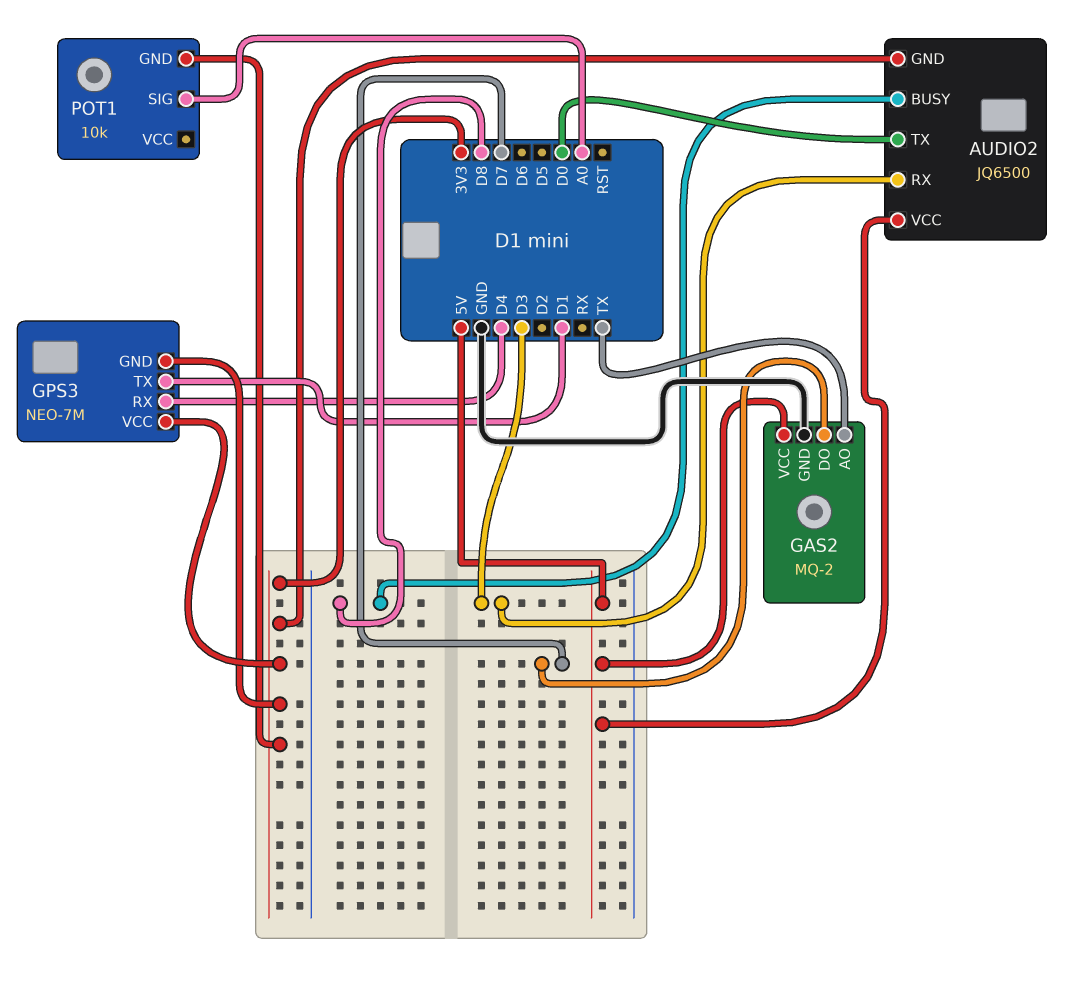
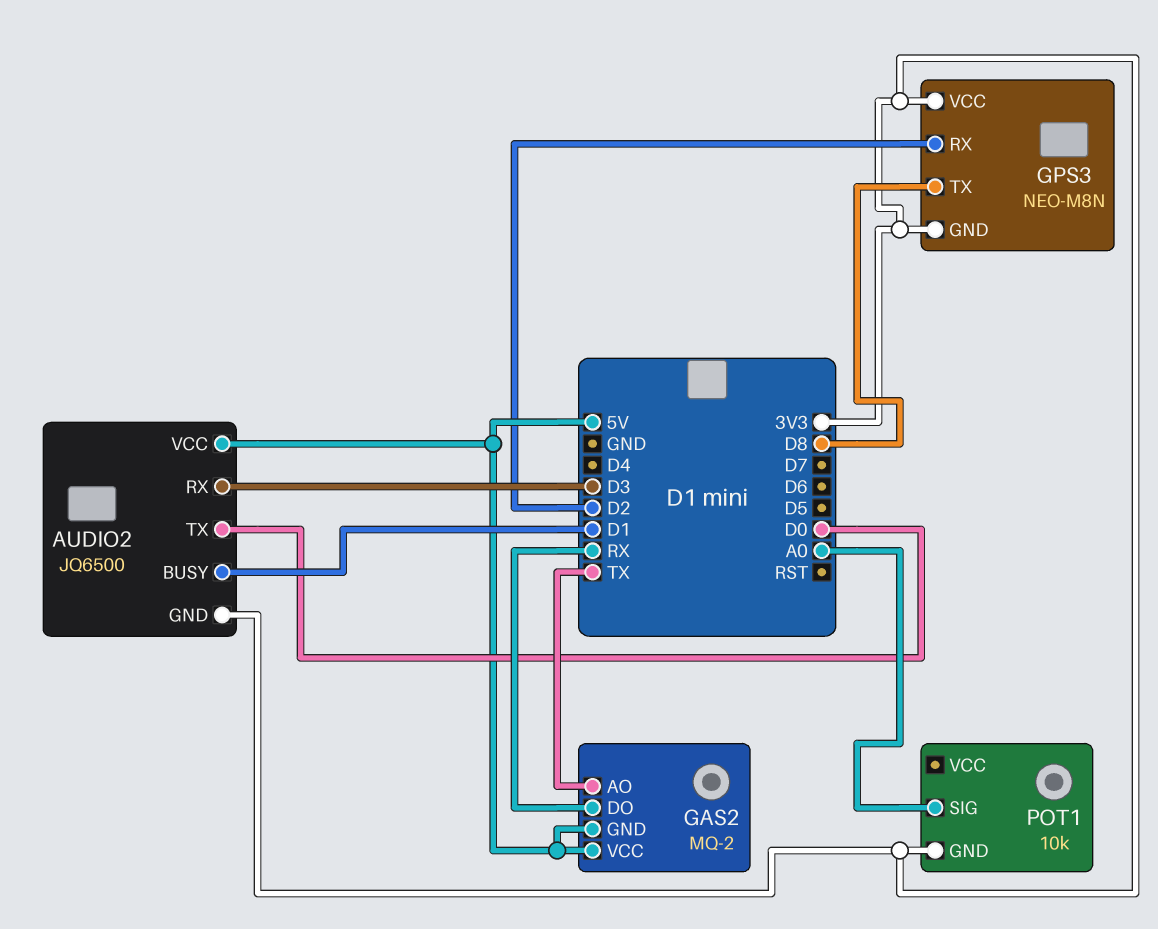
AUDIO2 pin BUSY: D8 -> D1
GAS2 pin DO: D7 -> RX
GAS2 pin GND: GND -> 5V
GPS3: NEO-7M -> NEO-M8N
GPS3 pin RX: D4 -> D2
GPS3 pin TX: D1 -> D8

